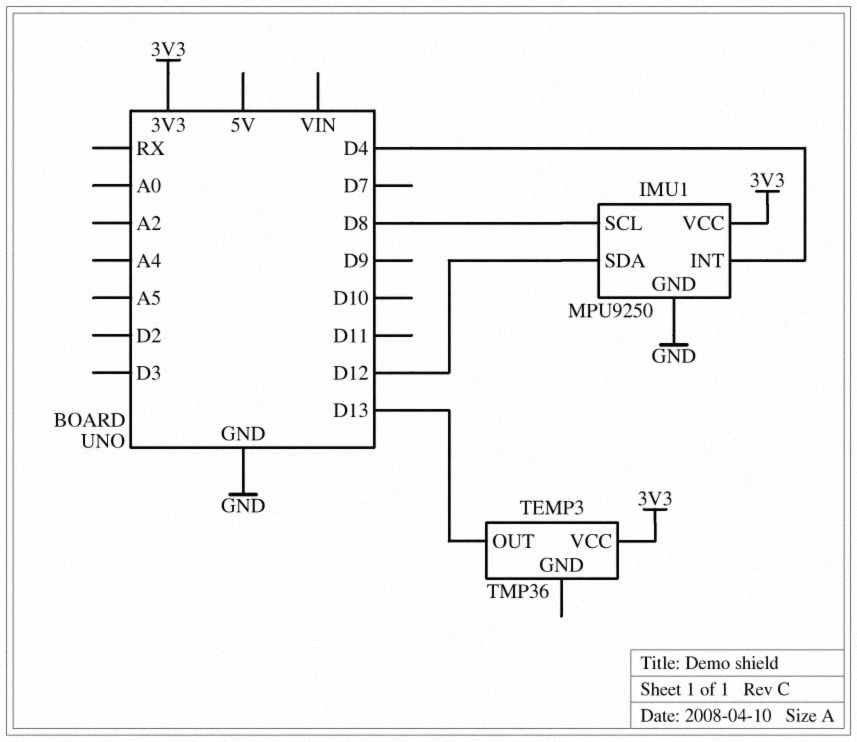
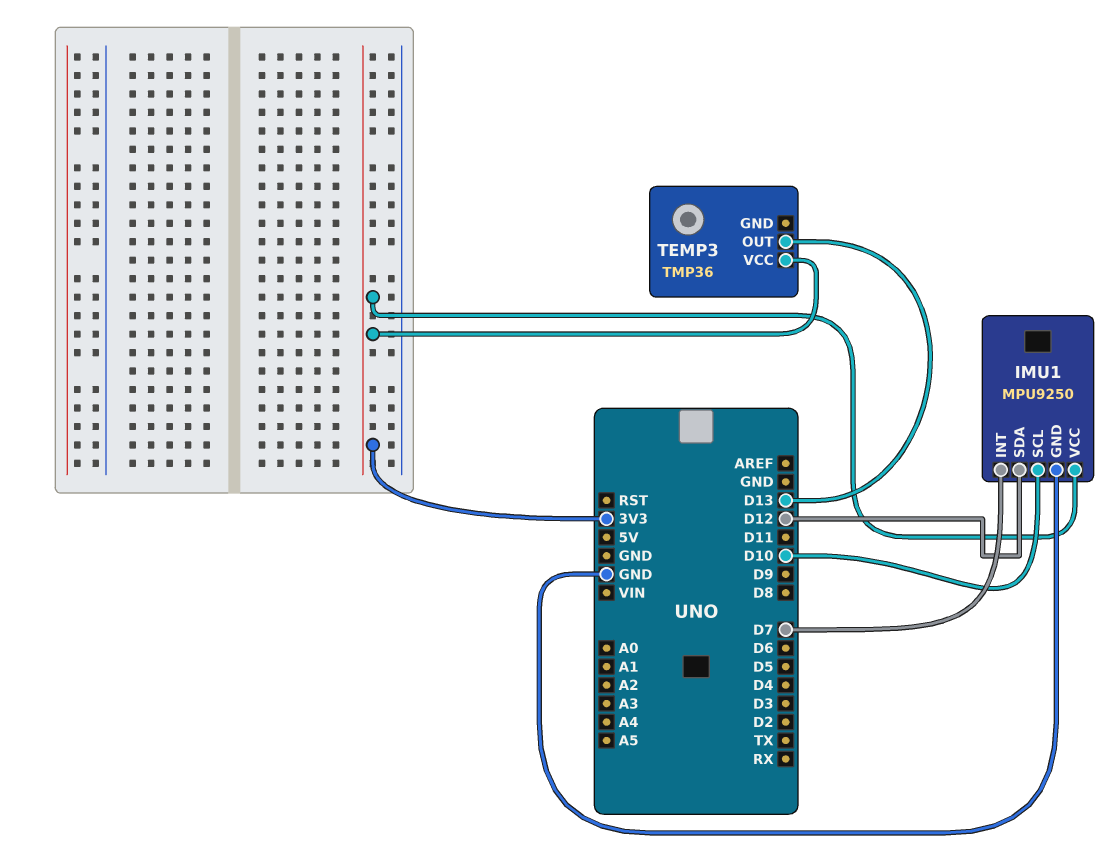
IMU1 pin INT: D4 -> D7
IMU1 pin SCL: D8 -> D10

